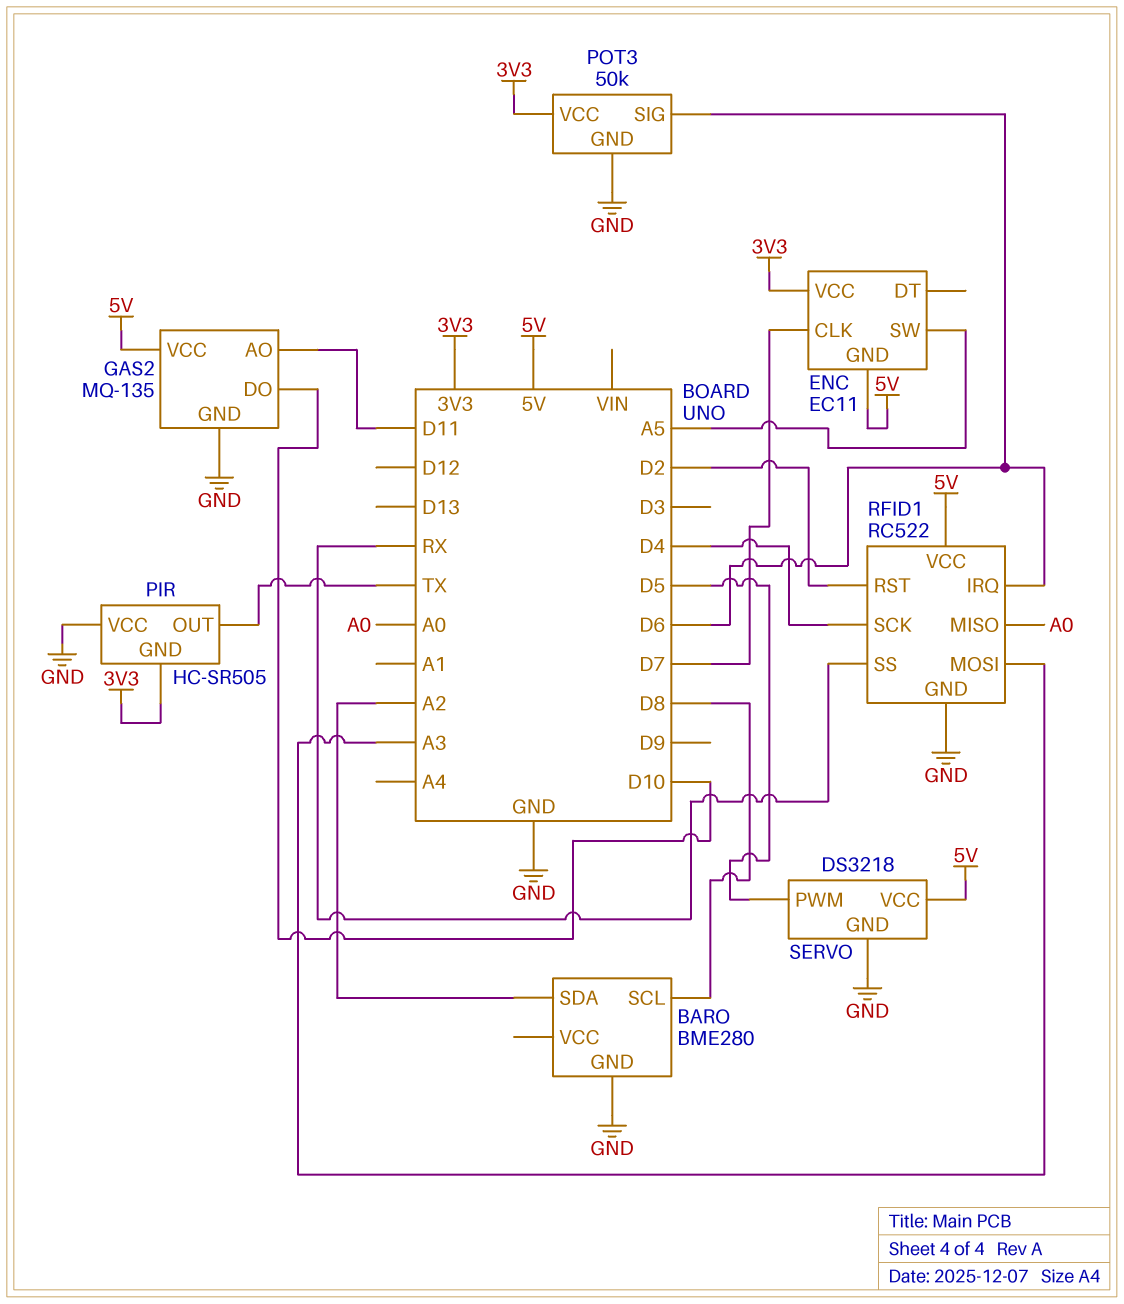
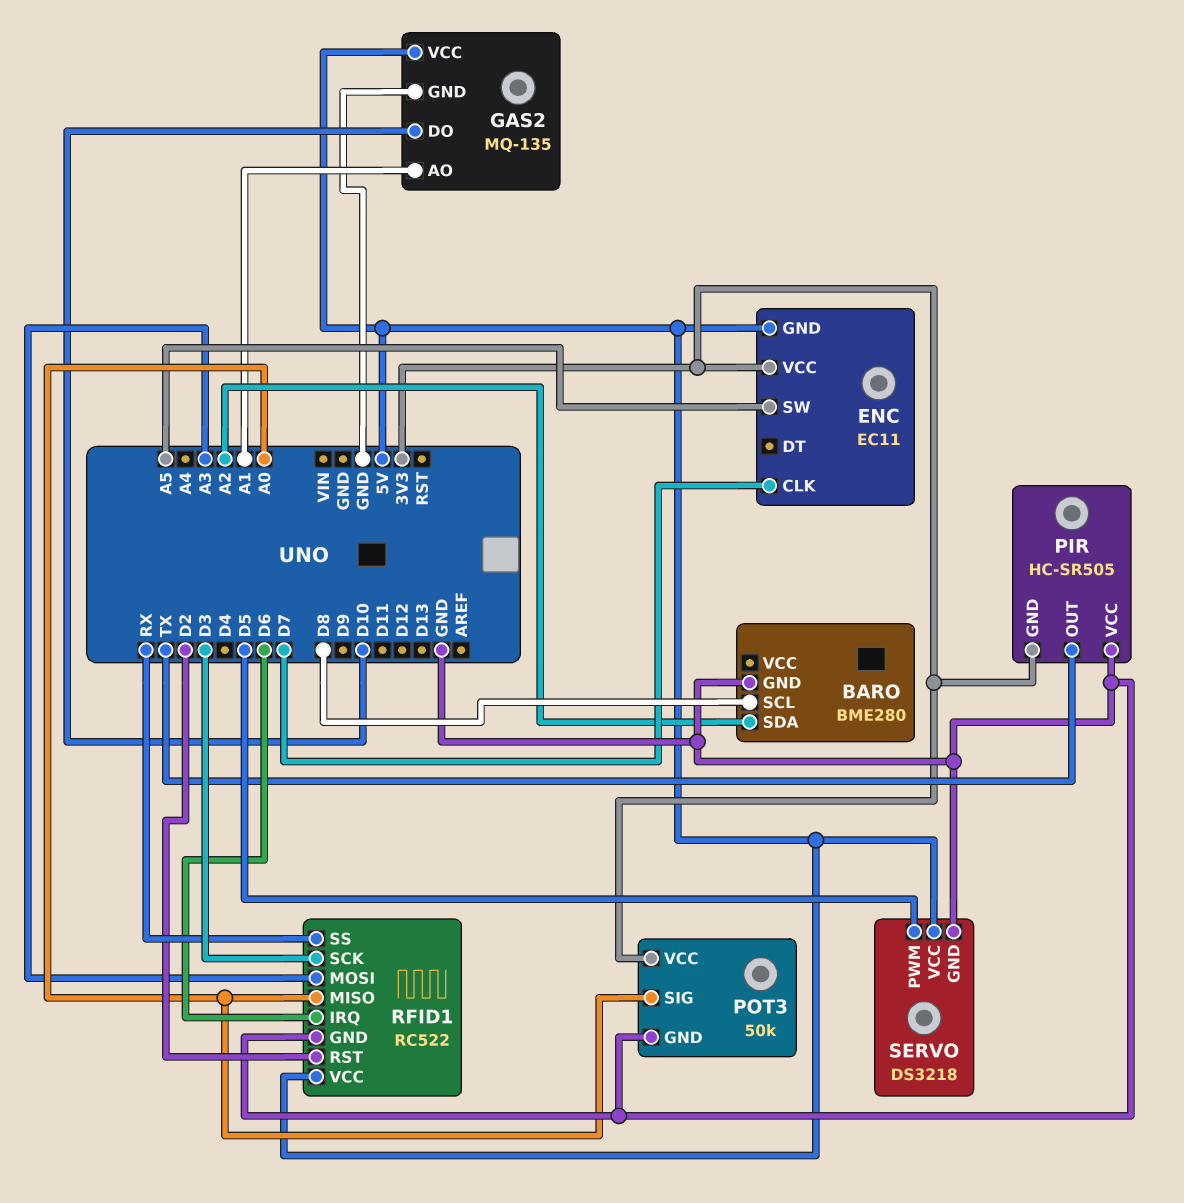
GAS2 pin AO: D11 -> A1
POT3 pin SIG: D6 -> A0
RFID1 pin SCK: D4 -> D3

